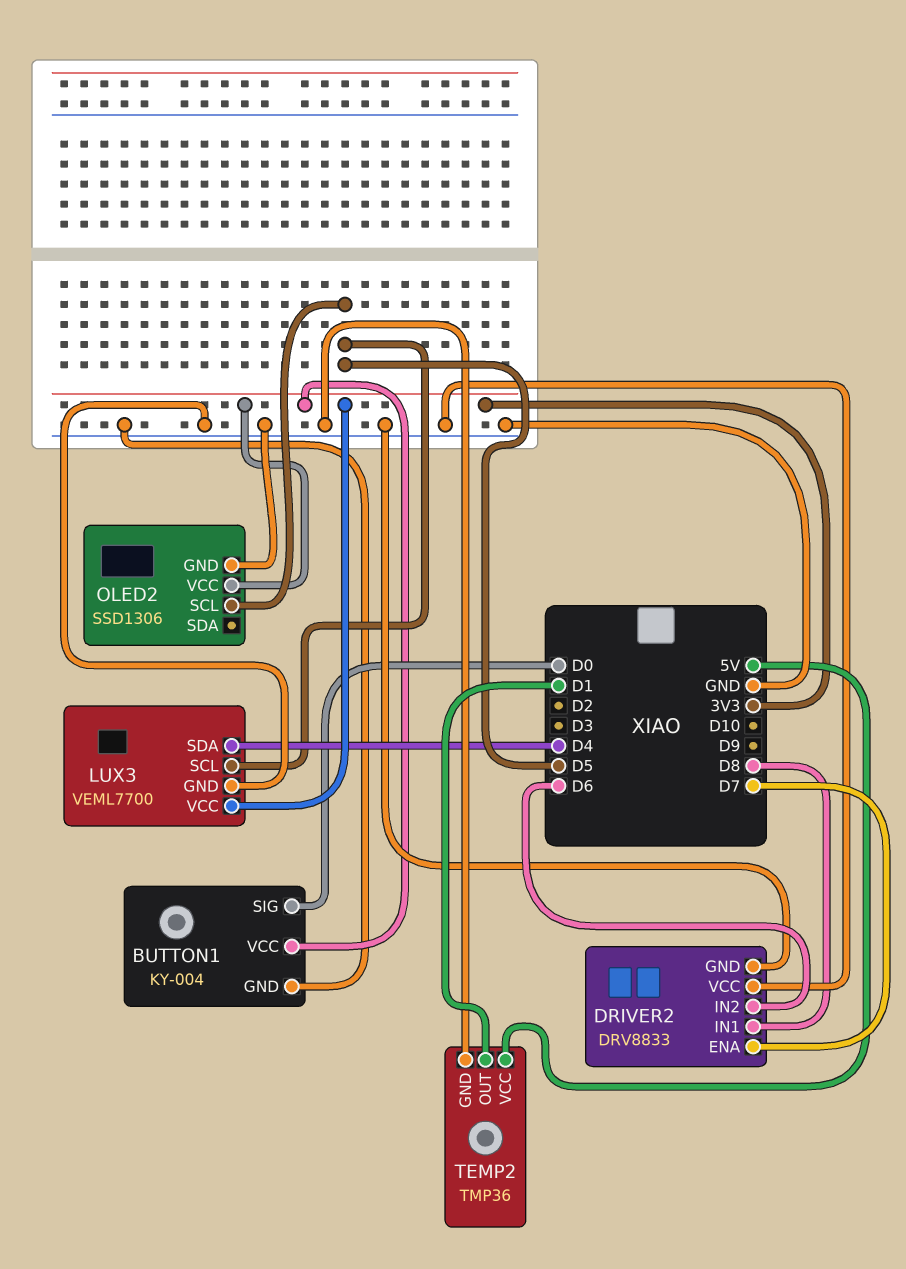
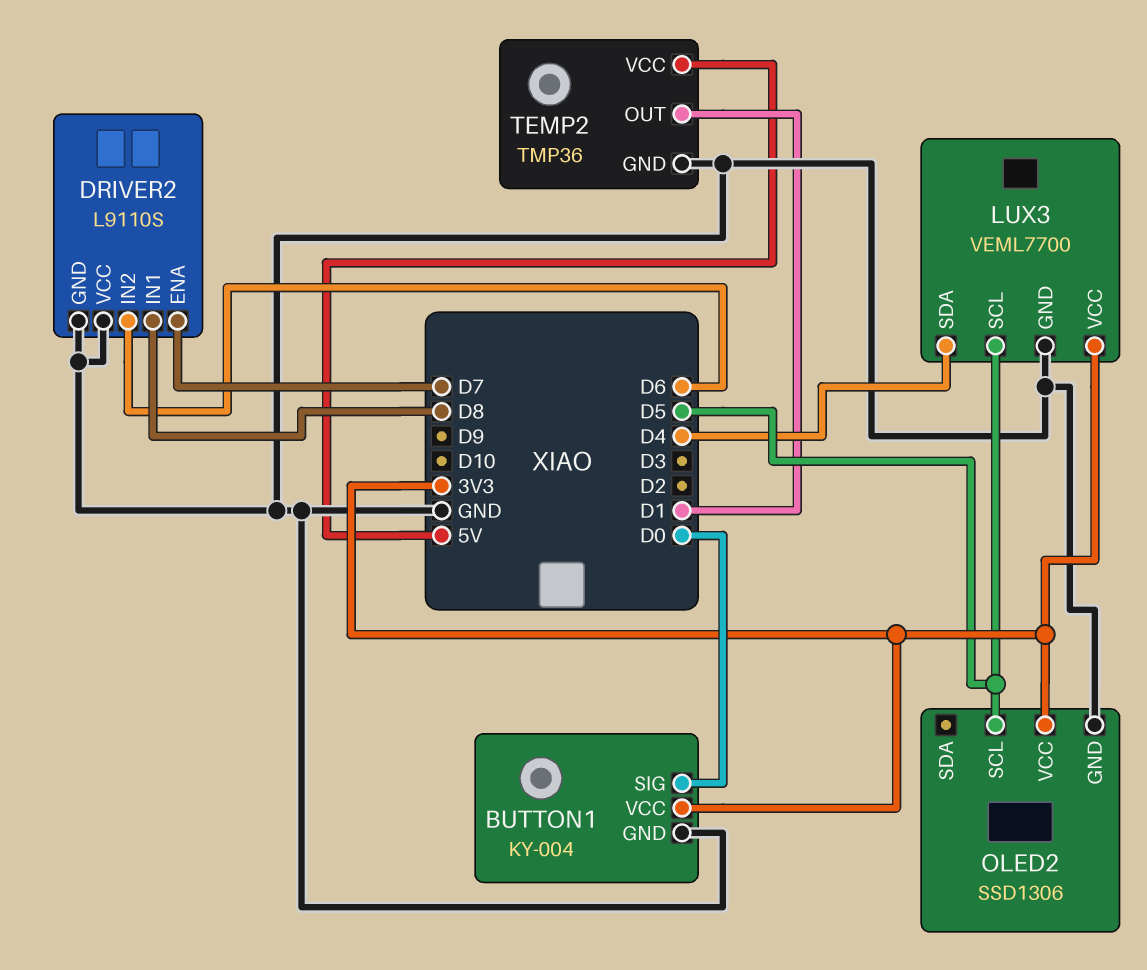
DRIVER2: DRV8833 -> L9110S

